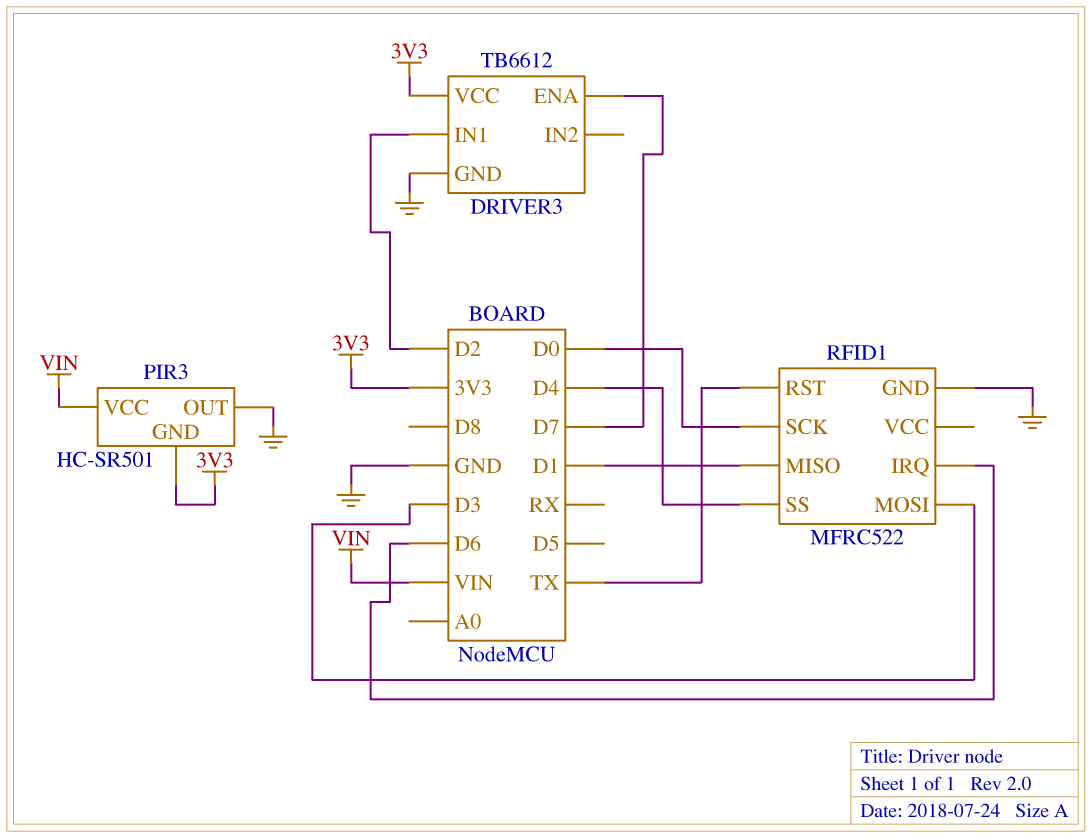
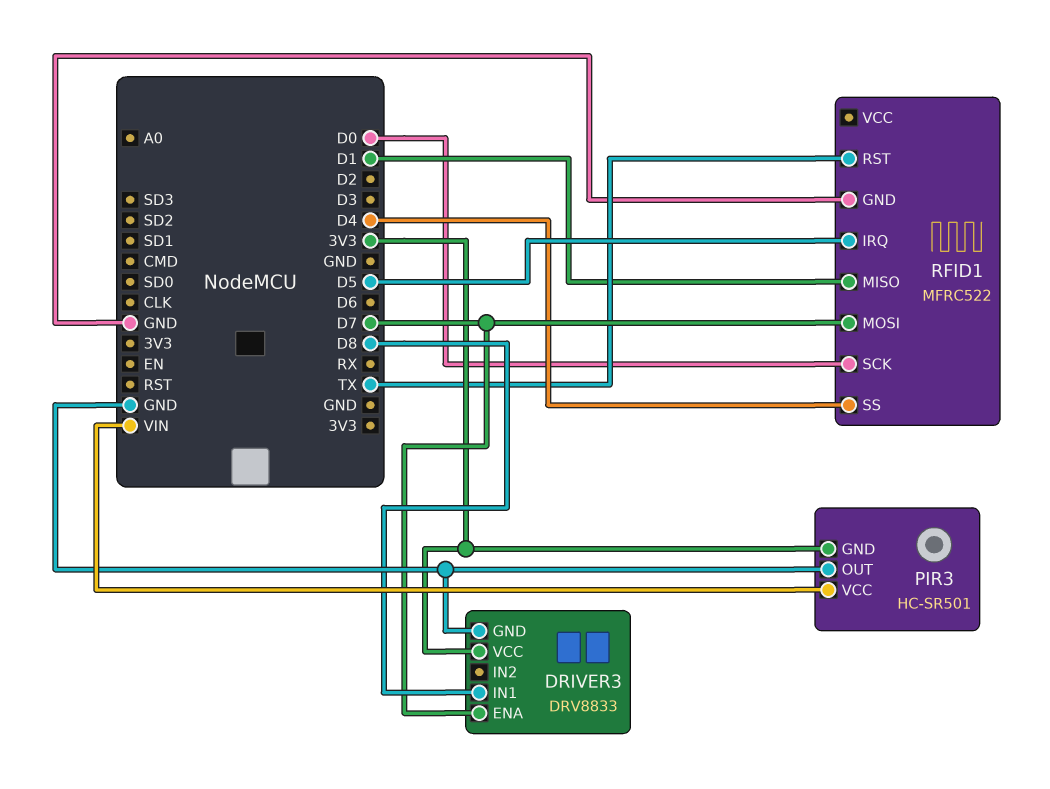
DRIVER3: TB6612 -> DRV8833
DRIVER3 pin IN1: D2 -> D8
RFID1 pin IRQ: D6 -> D5
RFID1 pin MOSI: D3 -> D7

